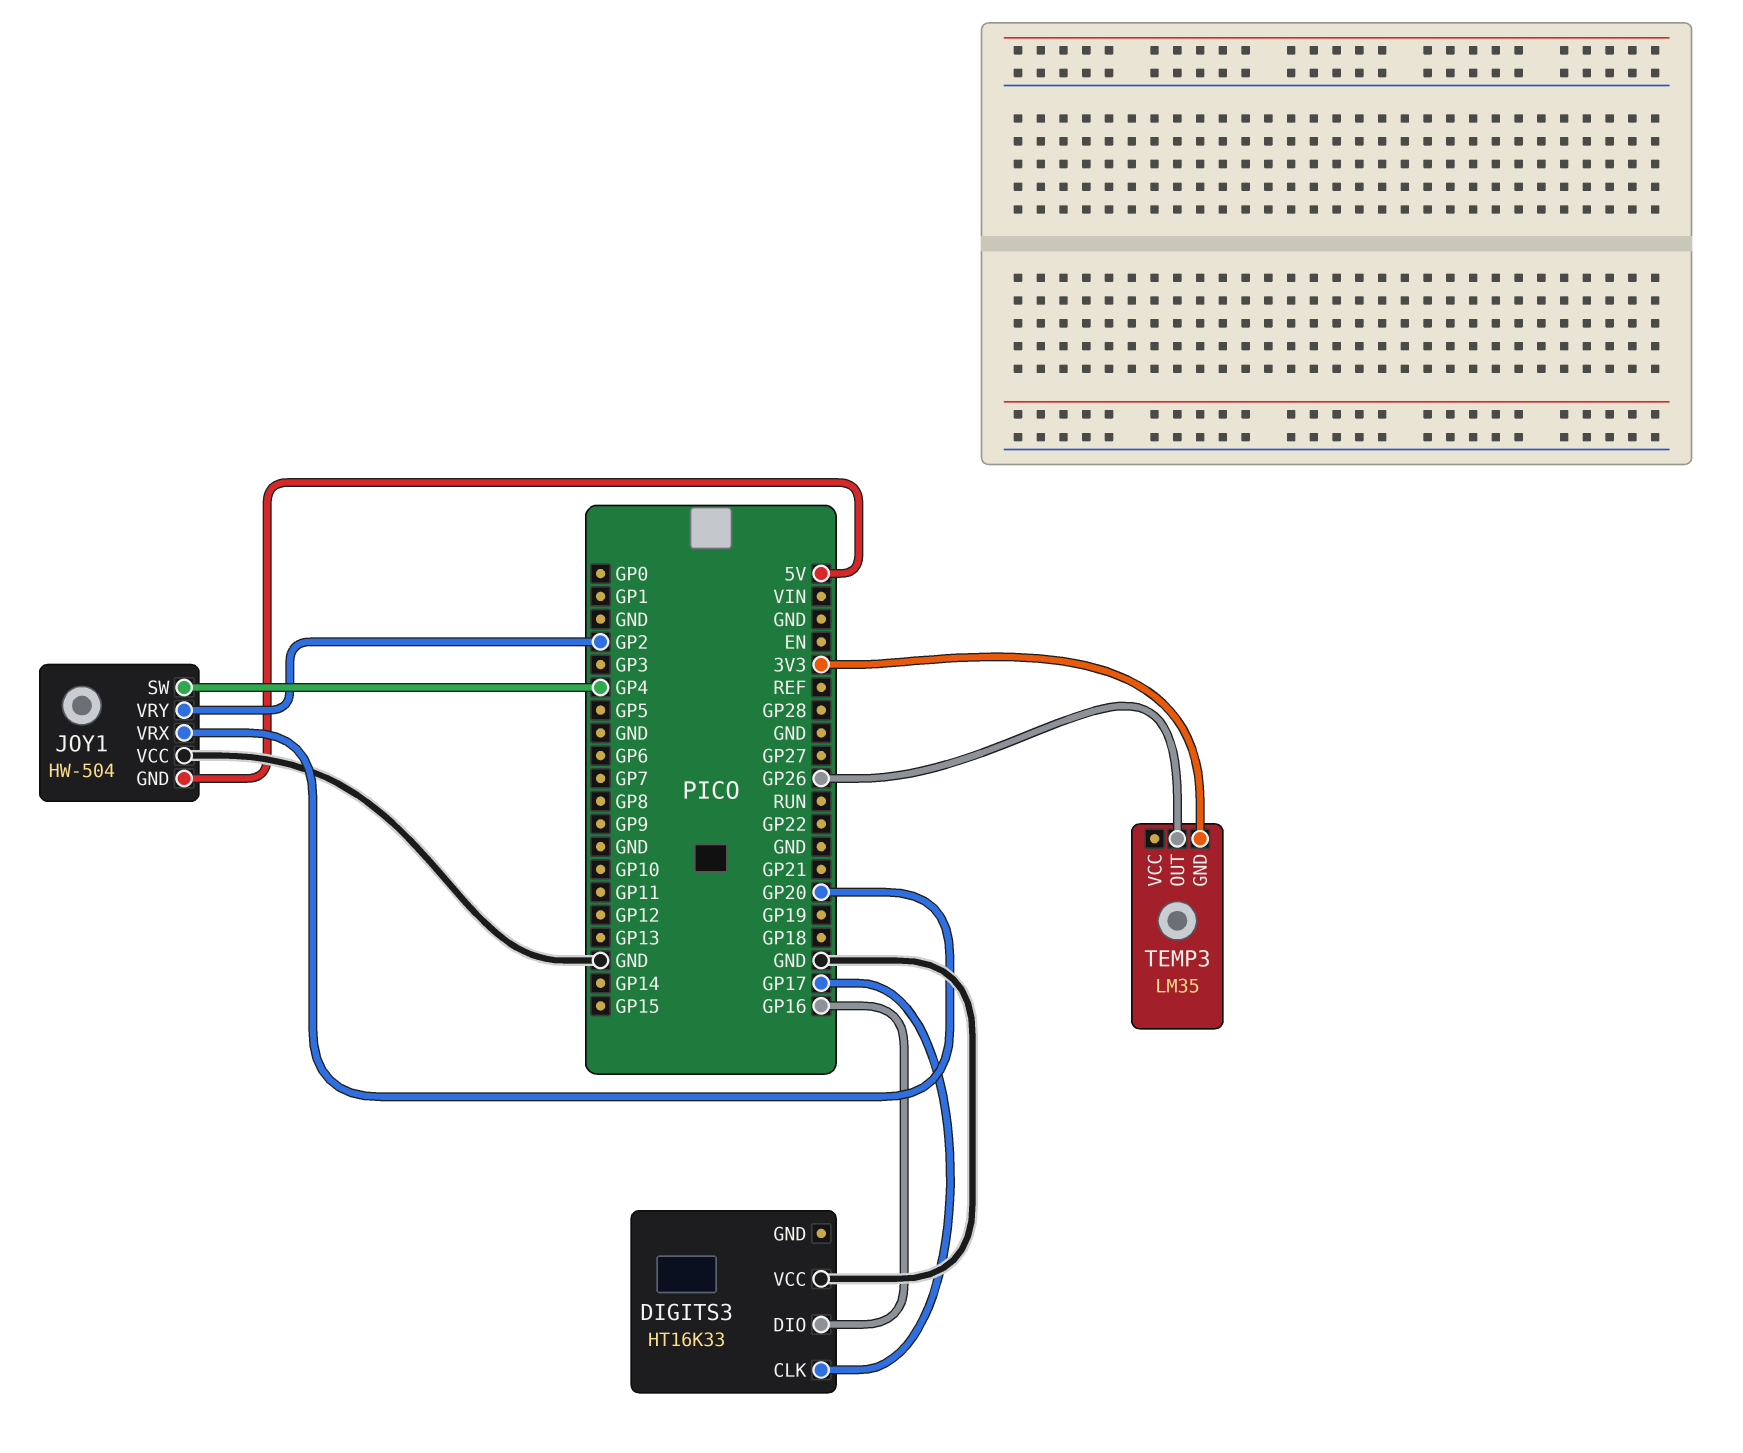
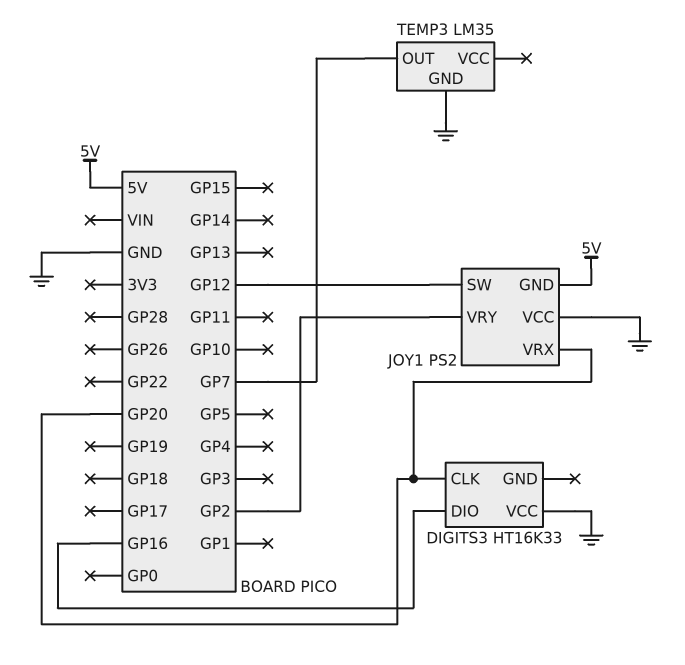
DIGITS3 pin CLK: GP17 -> GP20
JOY1: HW-504 -> PS2
JOY1 pin SW: GP4 -> GP12
TEMP3 pin GND: 3V3 -> GND
TEMP3 pin OUT: GP26 -> GP7

